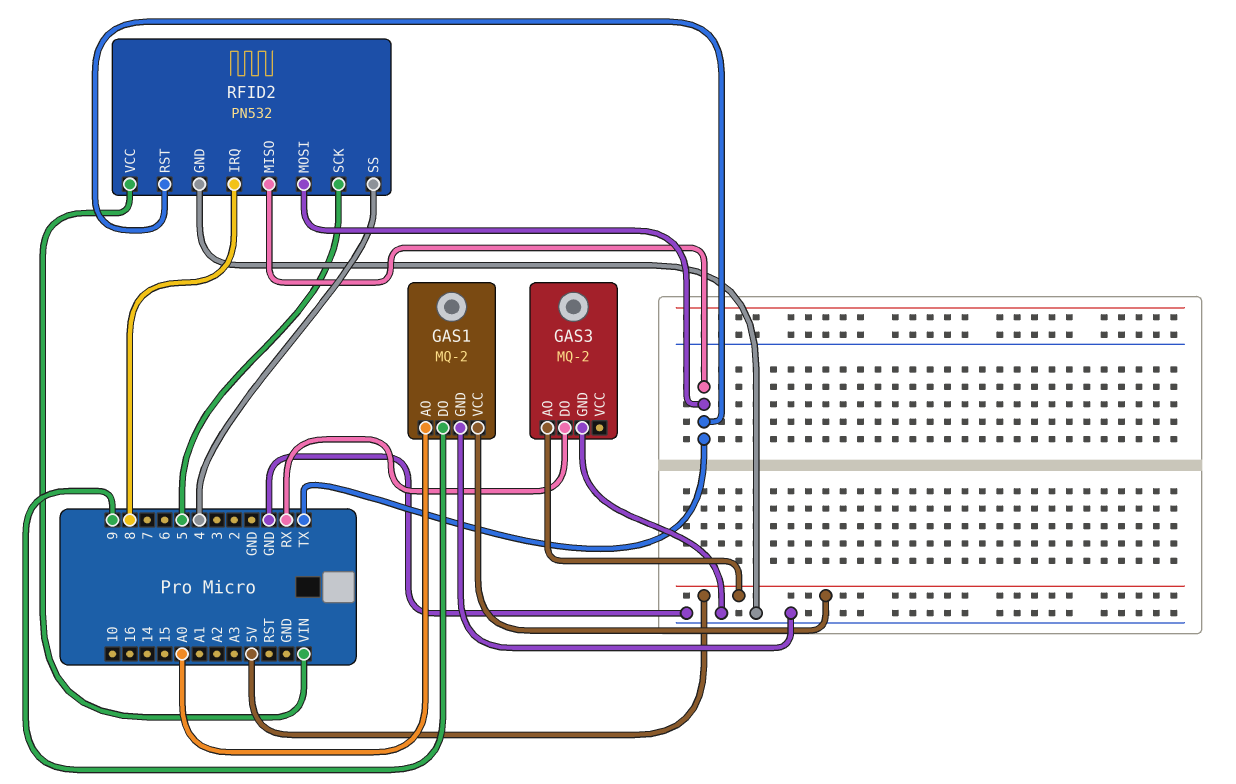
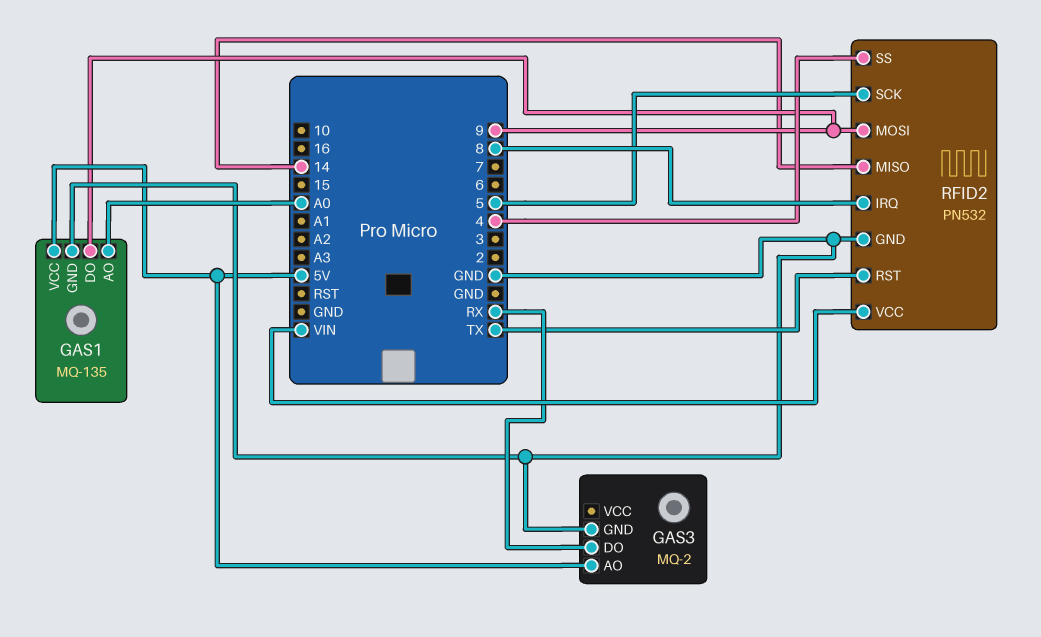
GAS1: MQ-2 -> MQ-135
RFID2 pin MISO: TX -> 14
RFID2 pin MOSI: TX -> 9

